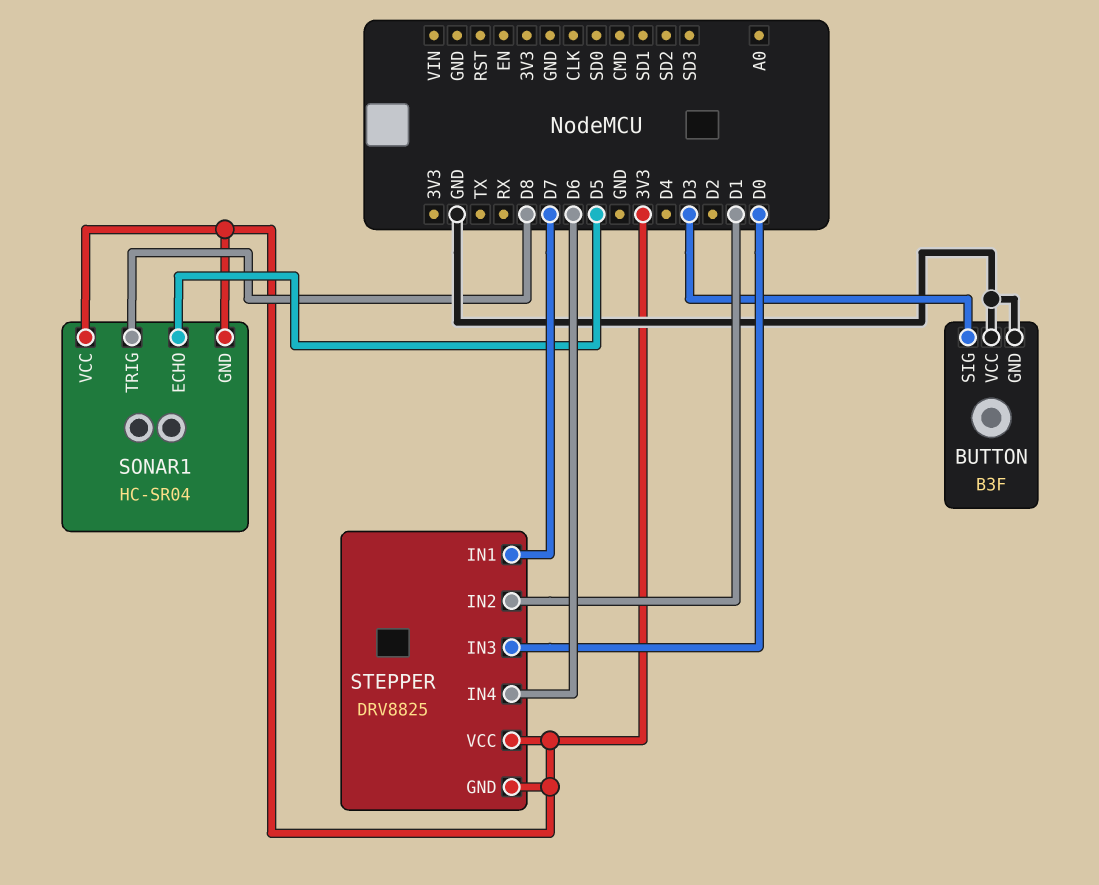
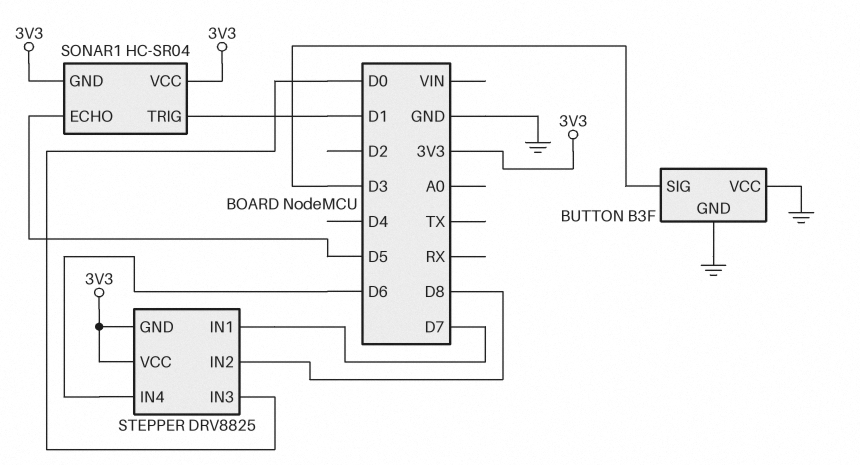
SONAR1 pin TRIG: D8 -> D1
STEPPER pin IN2: D1 -> D8

